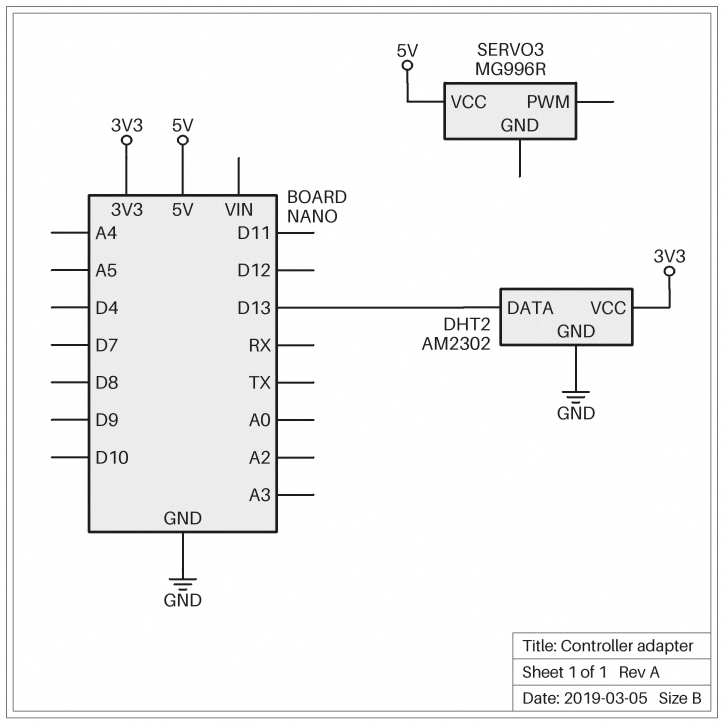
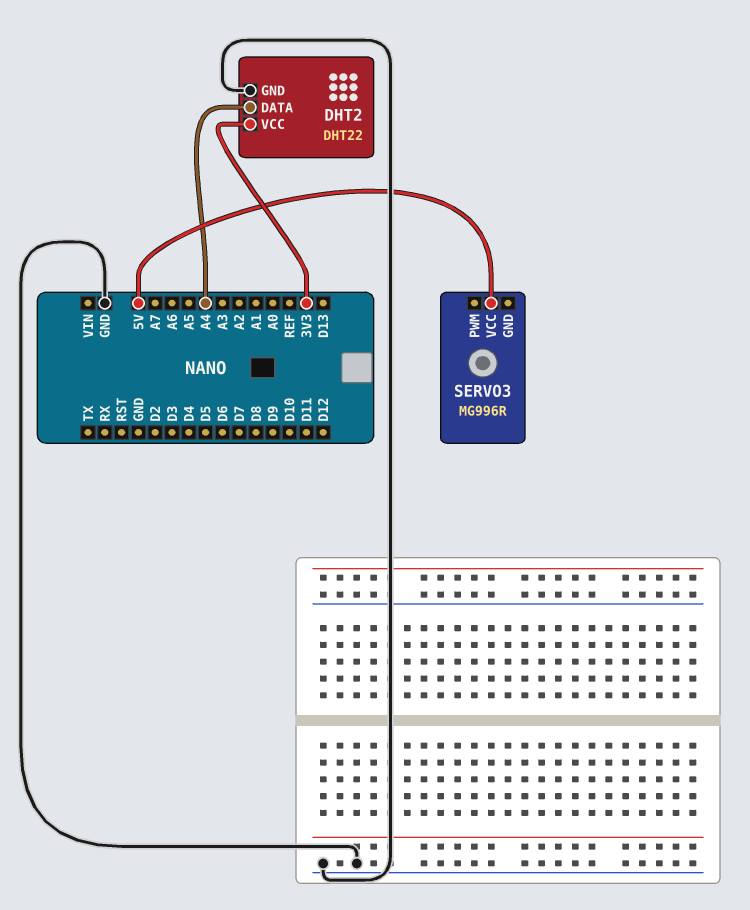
DHT2: AM2302 -> DHT22
DHT2 pin DATA: D13 -> A4

